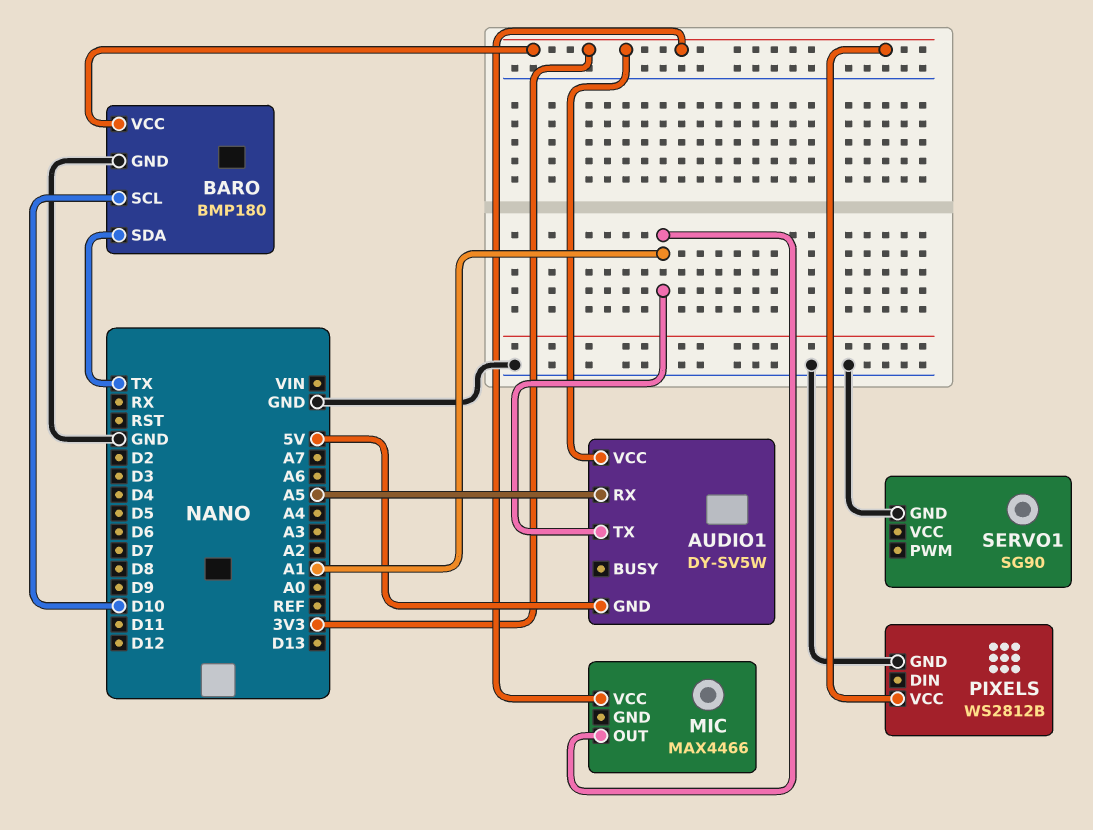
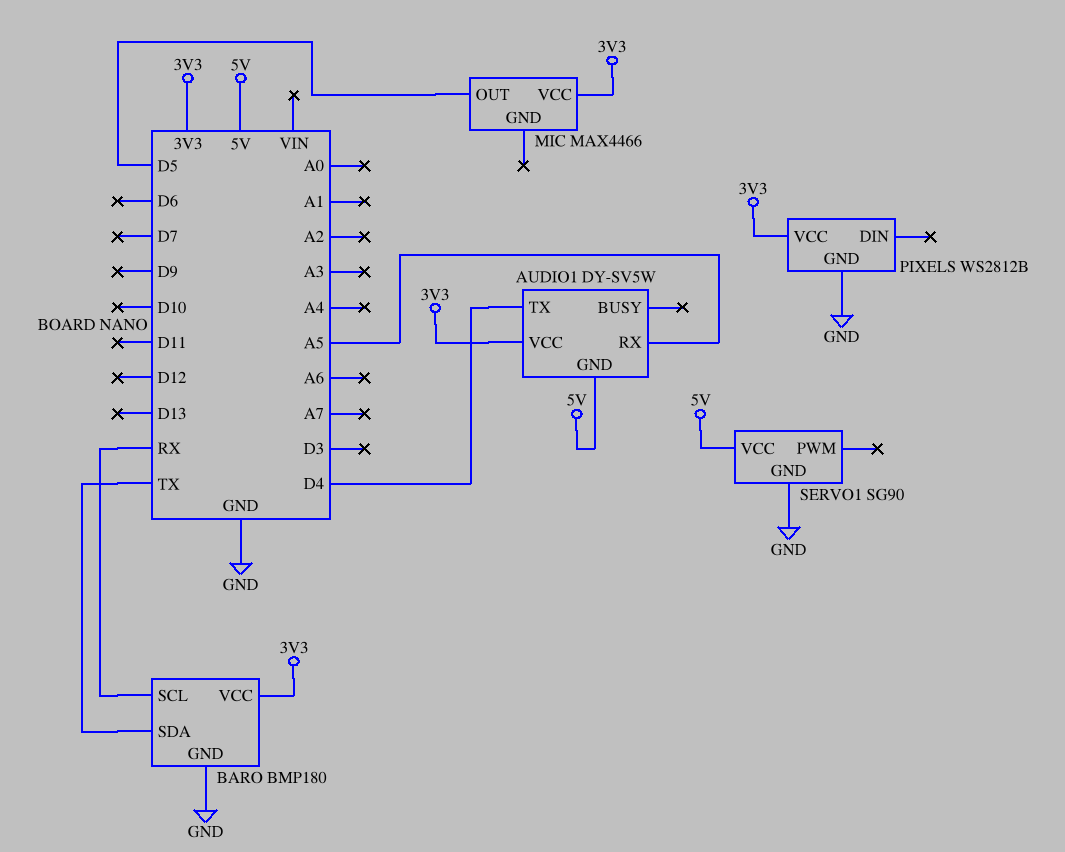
AUDIO1 pin TX: A1 -> D4
BARO pin SCL: D10 -> RX
MIC pin OUT: A1 -> D5
SERVO1 pin VCC: none -> 5V

